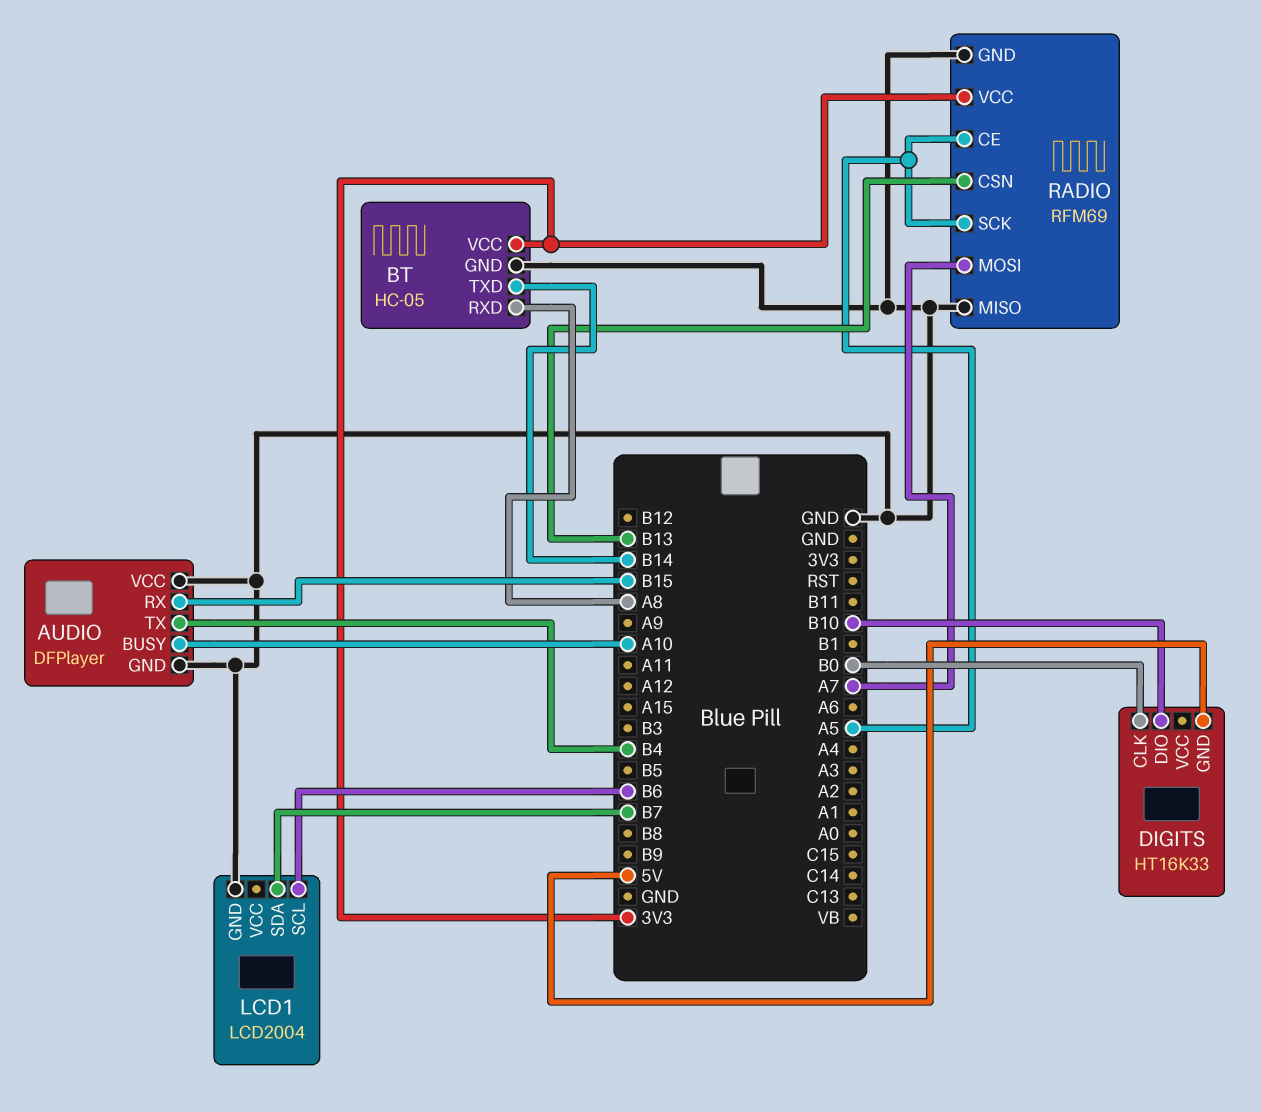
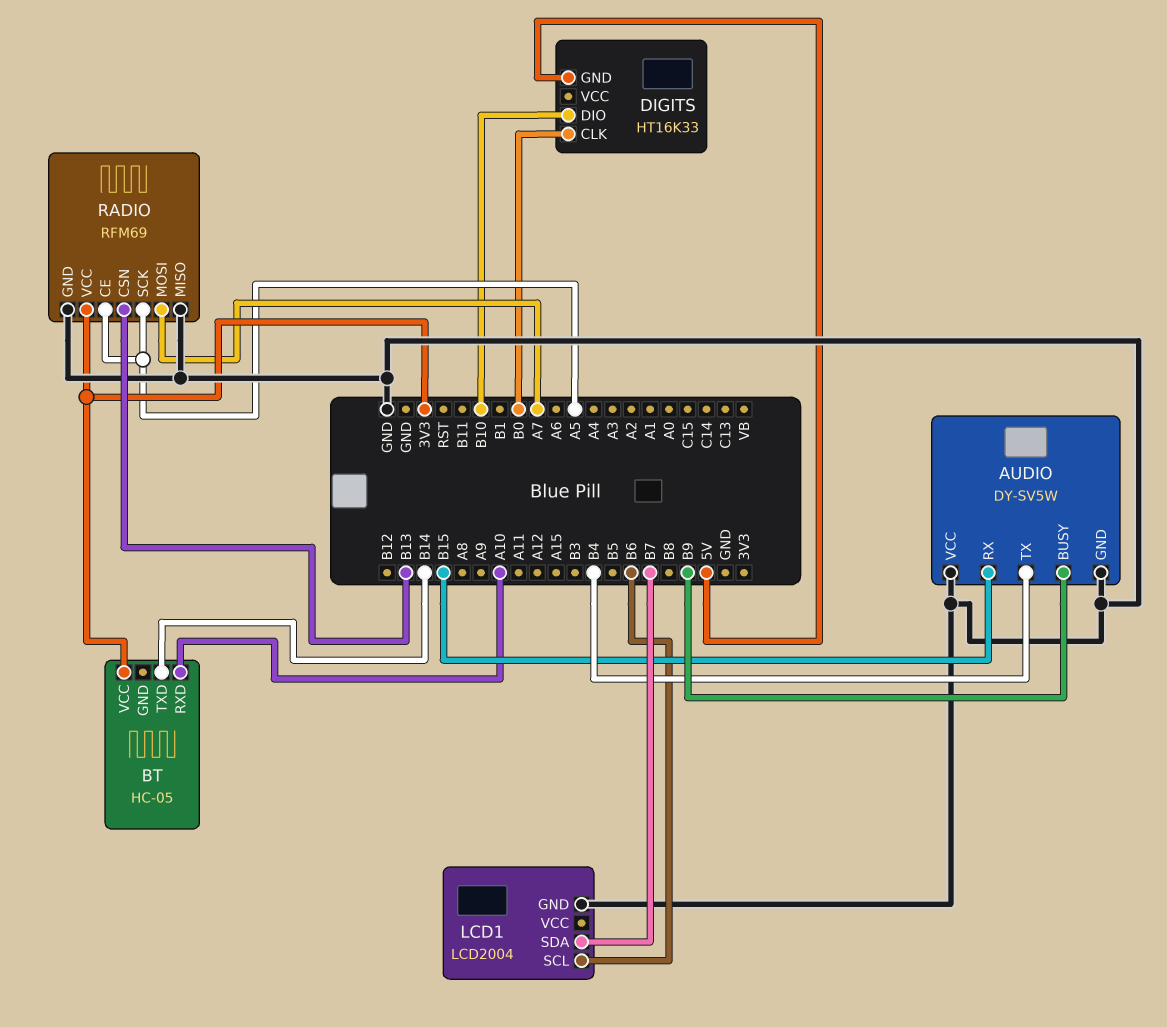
AUDIO: DFPlayer -> DY-SV5W
AUDIO pin BUSY: A10 -> B9
BT pin GND: GND -> none
BT pin RXD: A8 -> A10

